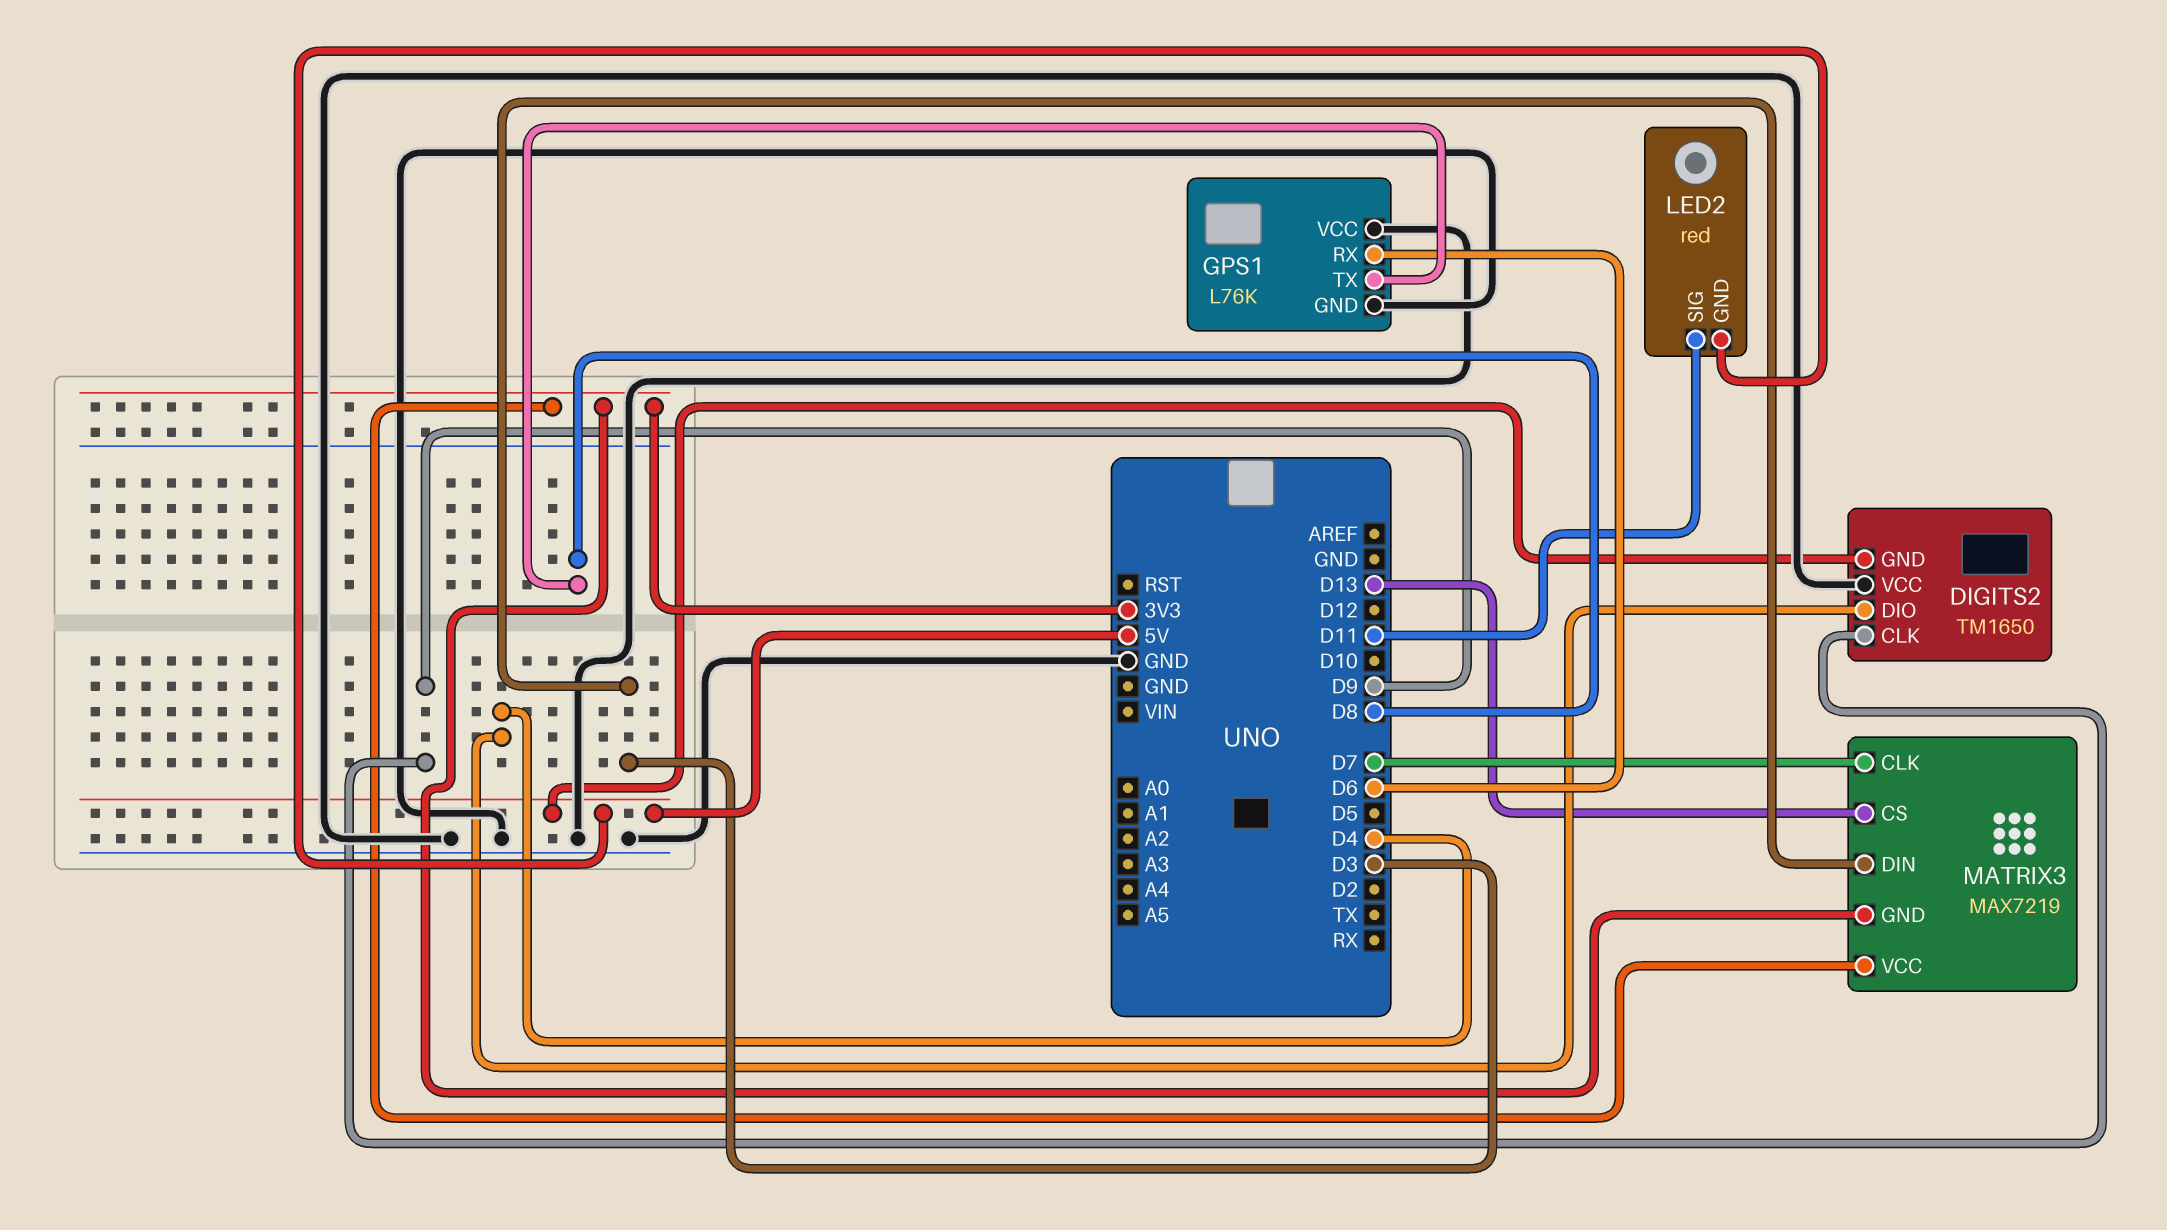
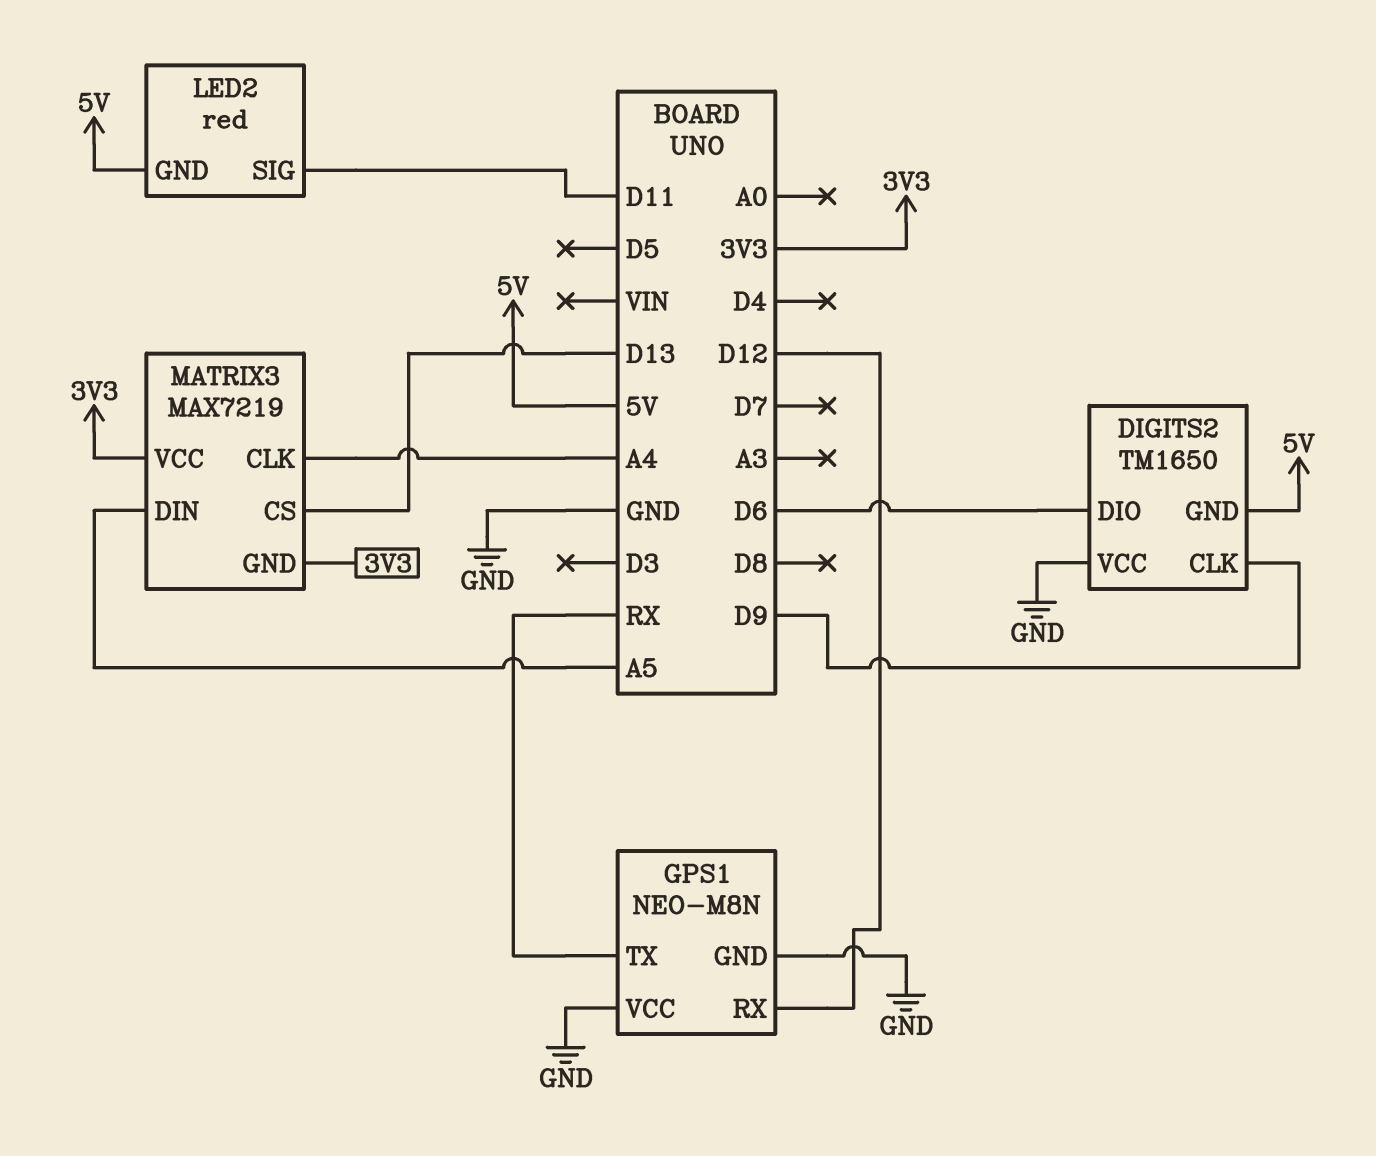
DIGITS2 pin DIO: D4 -> D6
GPS1: L76K -> NEO-M8N
GPS1 pin RX: D6 -> D12
GPS1 pin TX: D8 -> RX
MATRIX3 pin CLK: D7 -> A4
MATRIX3 pin DIN: D3 -> A5

